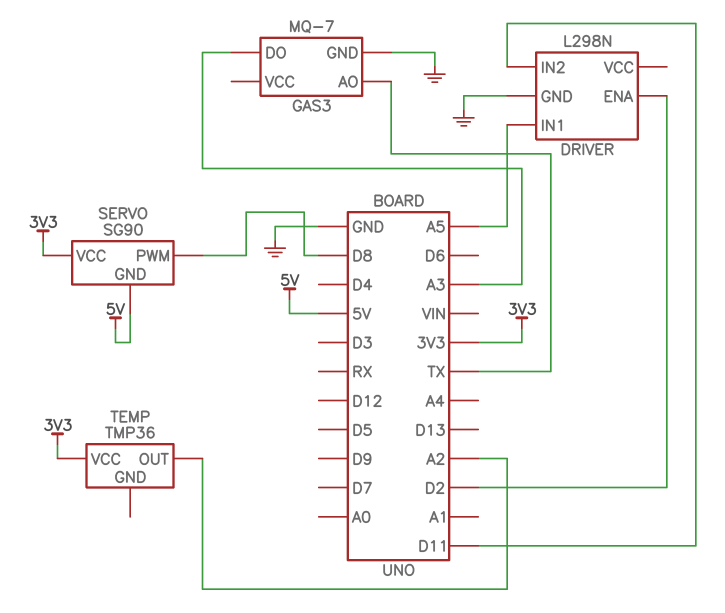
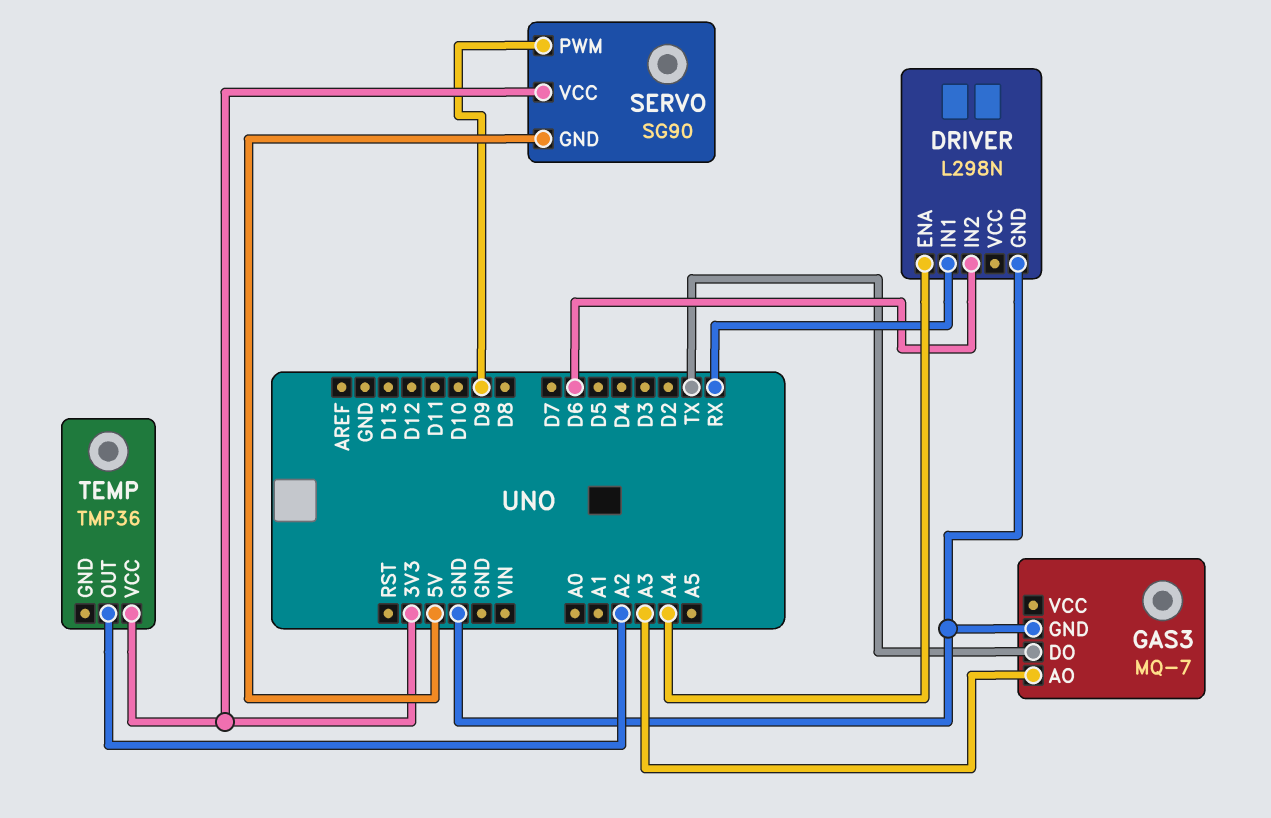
DRIVER pin ENA: D2 -> A4
DRIVER pin IN1: A5 -> RX
DRIVER pin IN2: D11 -> D6
GAS3 pin AO: TX -> A3
GAS3 pin DO: A3 -> TX
SERVO pin PWM: D8 -> D9

